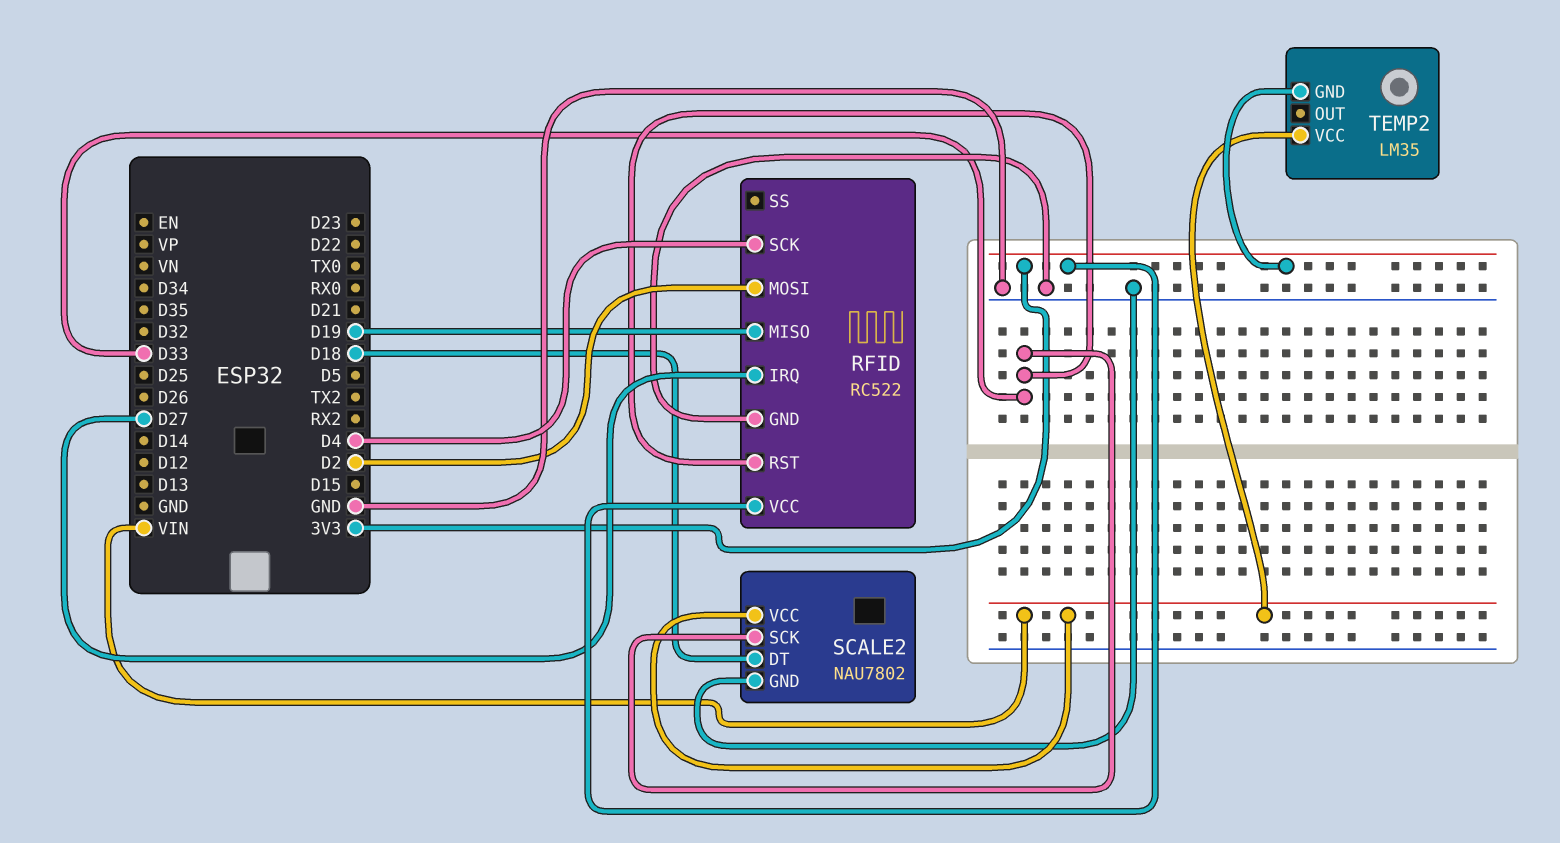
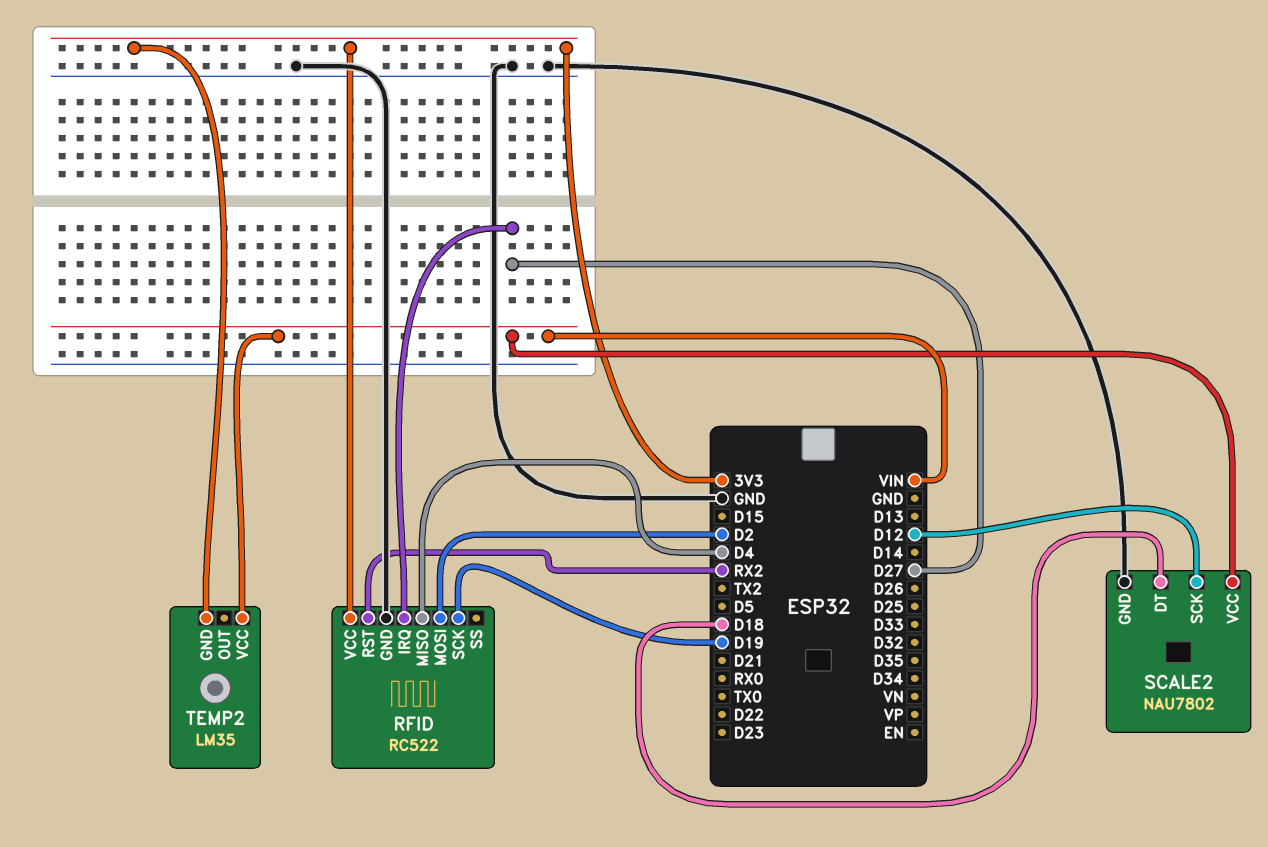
RFID pin MISO: D19 -> D4
RFID pin RST: D33 -> RX2
RFID pin SCK: D4 -> D19
SCALE2 pin SCK: D33 -> D12

